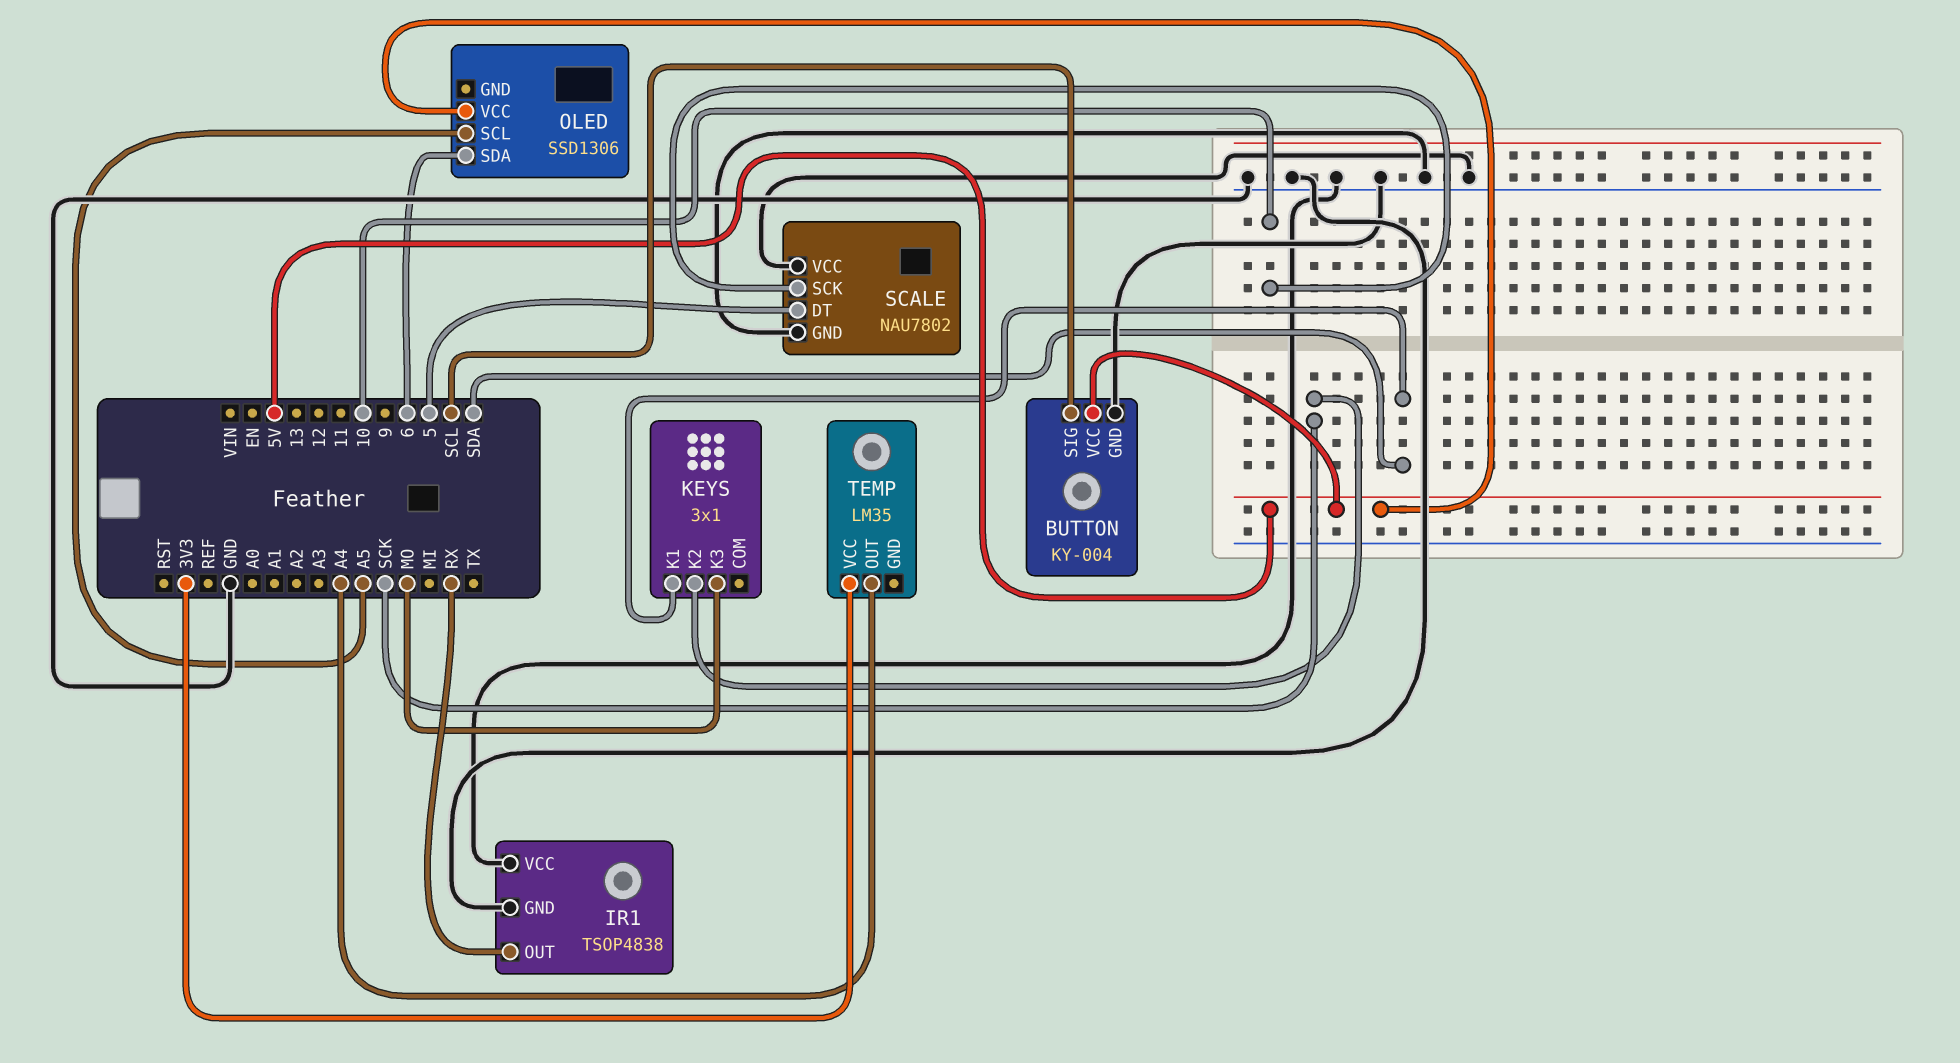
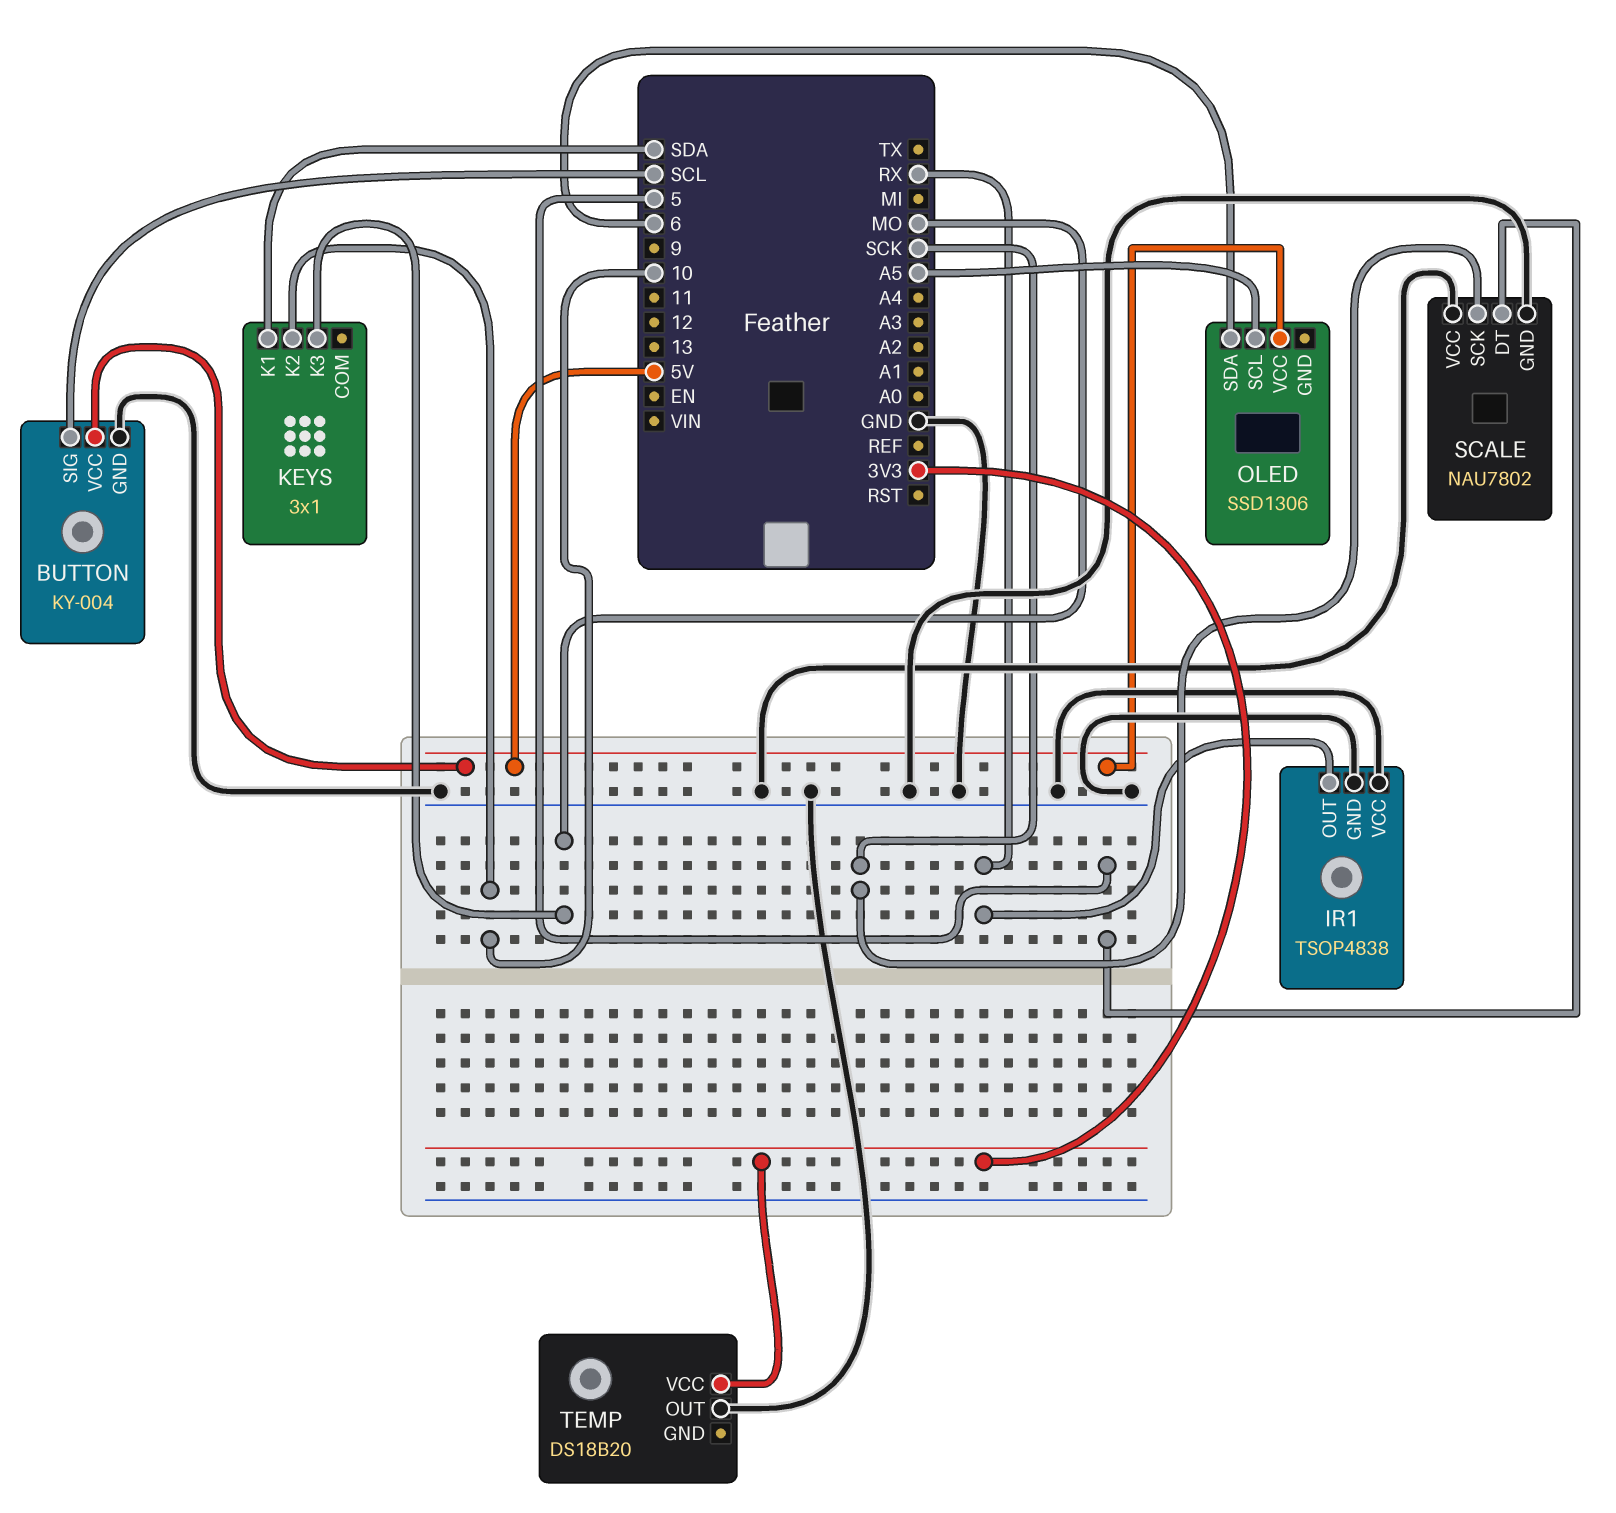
KEYS pin K2: SCK -> 10
SCALE pin SCK: 10 -> SCK
TEMP: LM35 -> DS18B20
TEMP pin OUT: A4 -> GND

